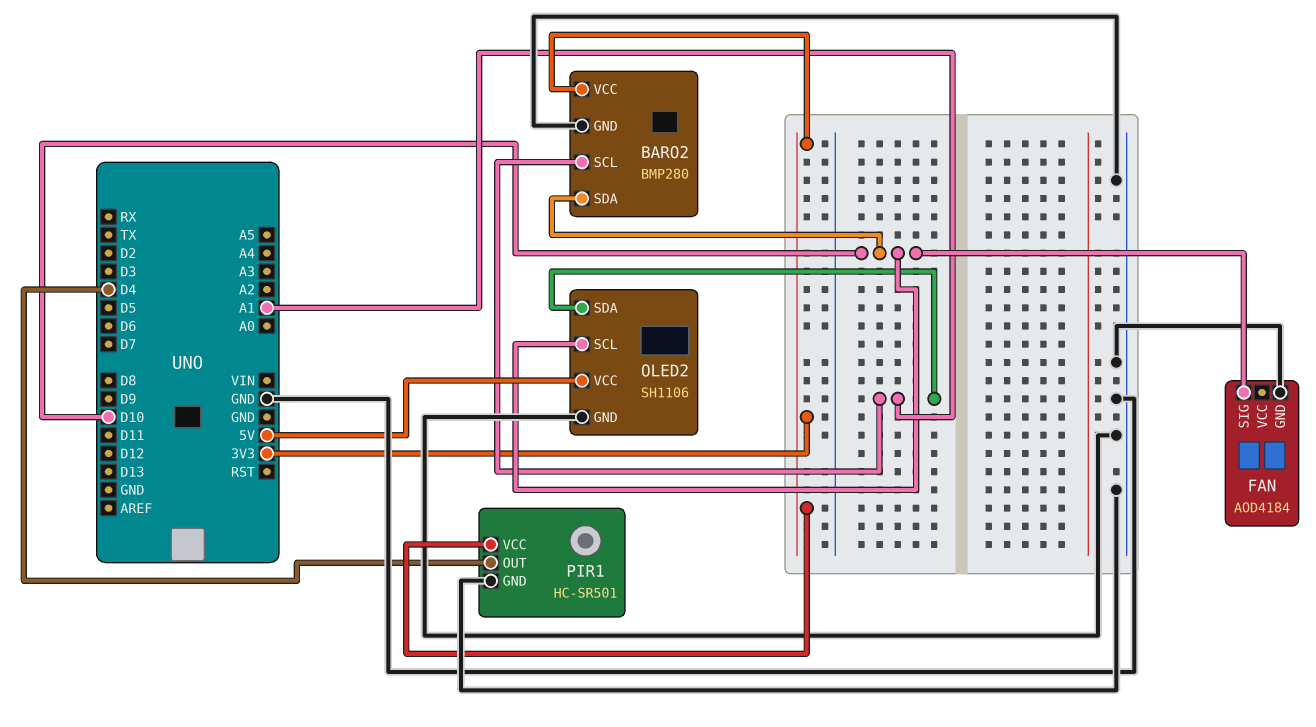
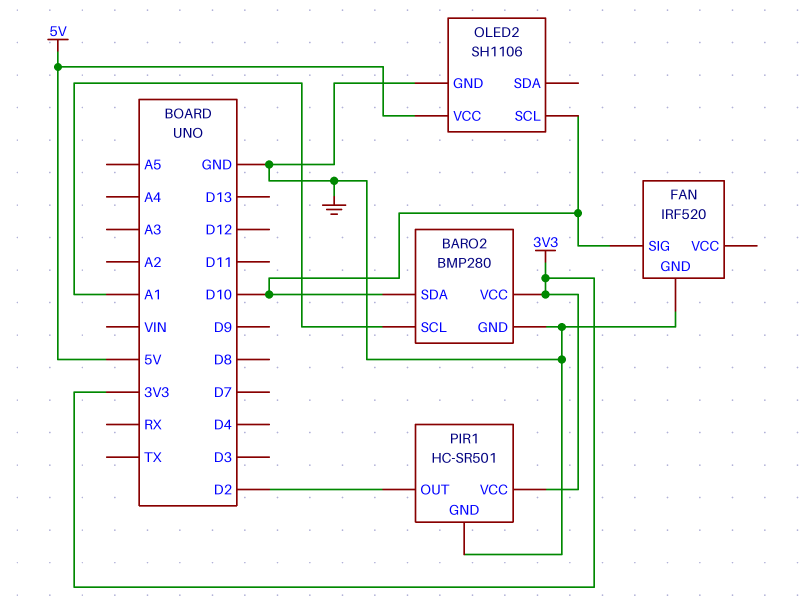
FAN: AOD4184 -> IRF520
OLED2 pin SDA: A1 -> none
PIR1 pin OUT: D4 -> D2

